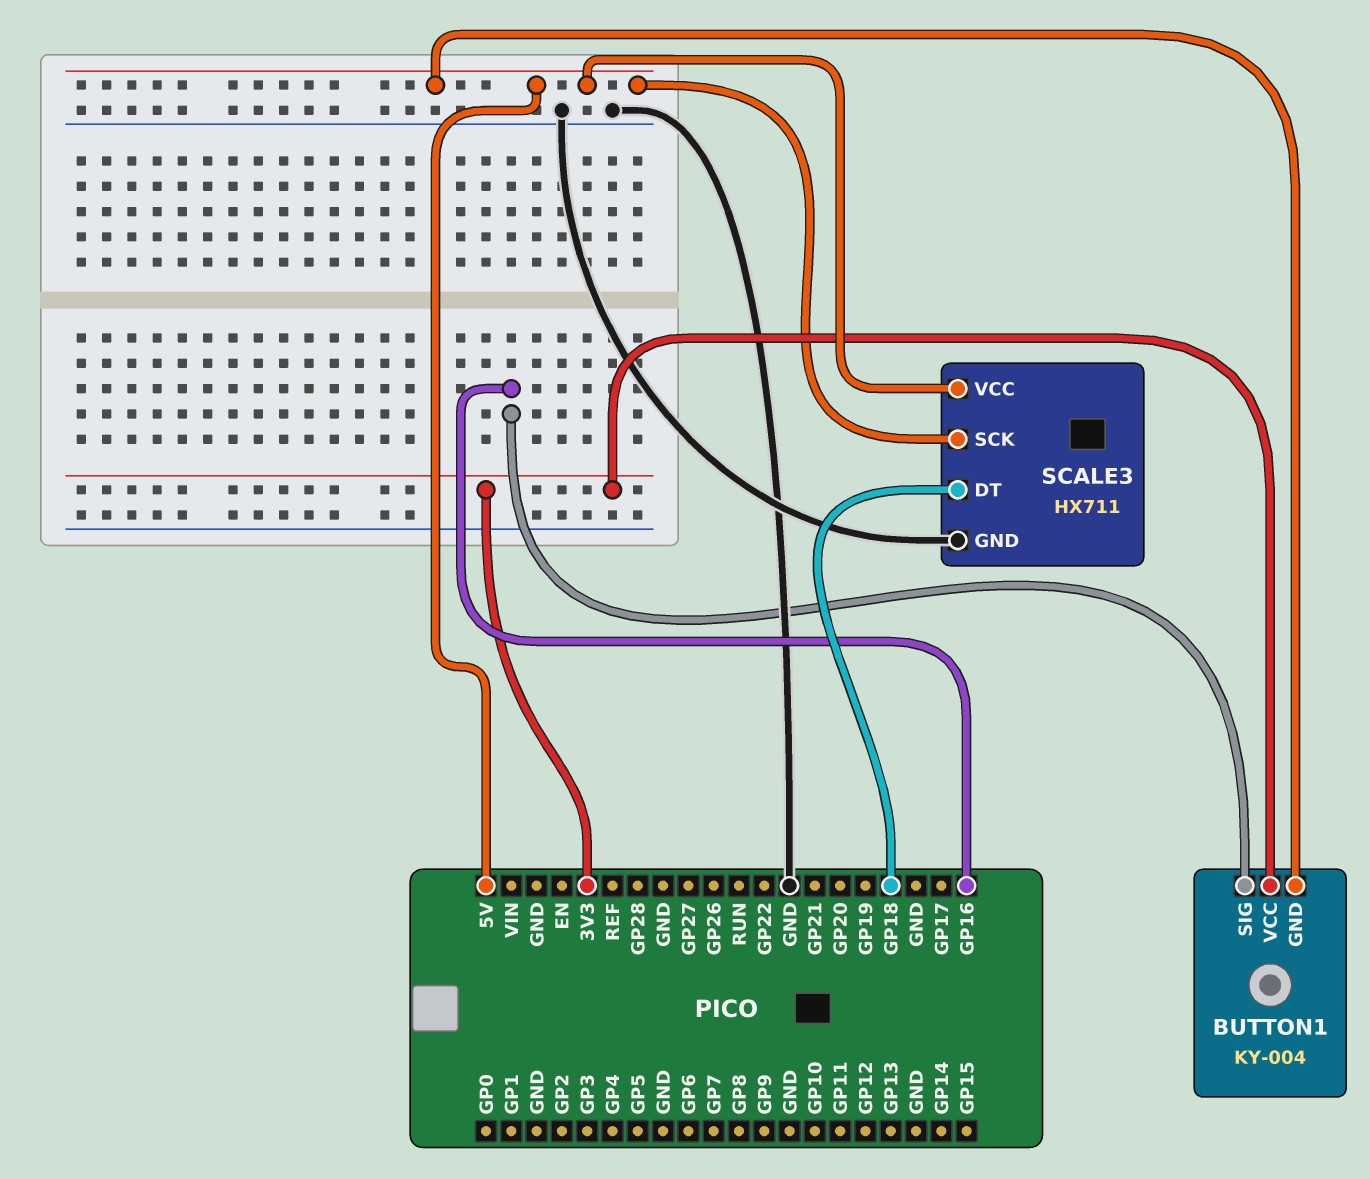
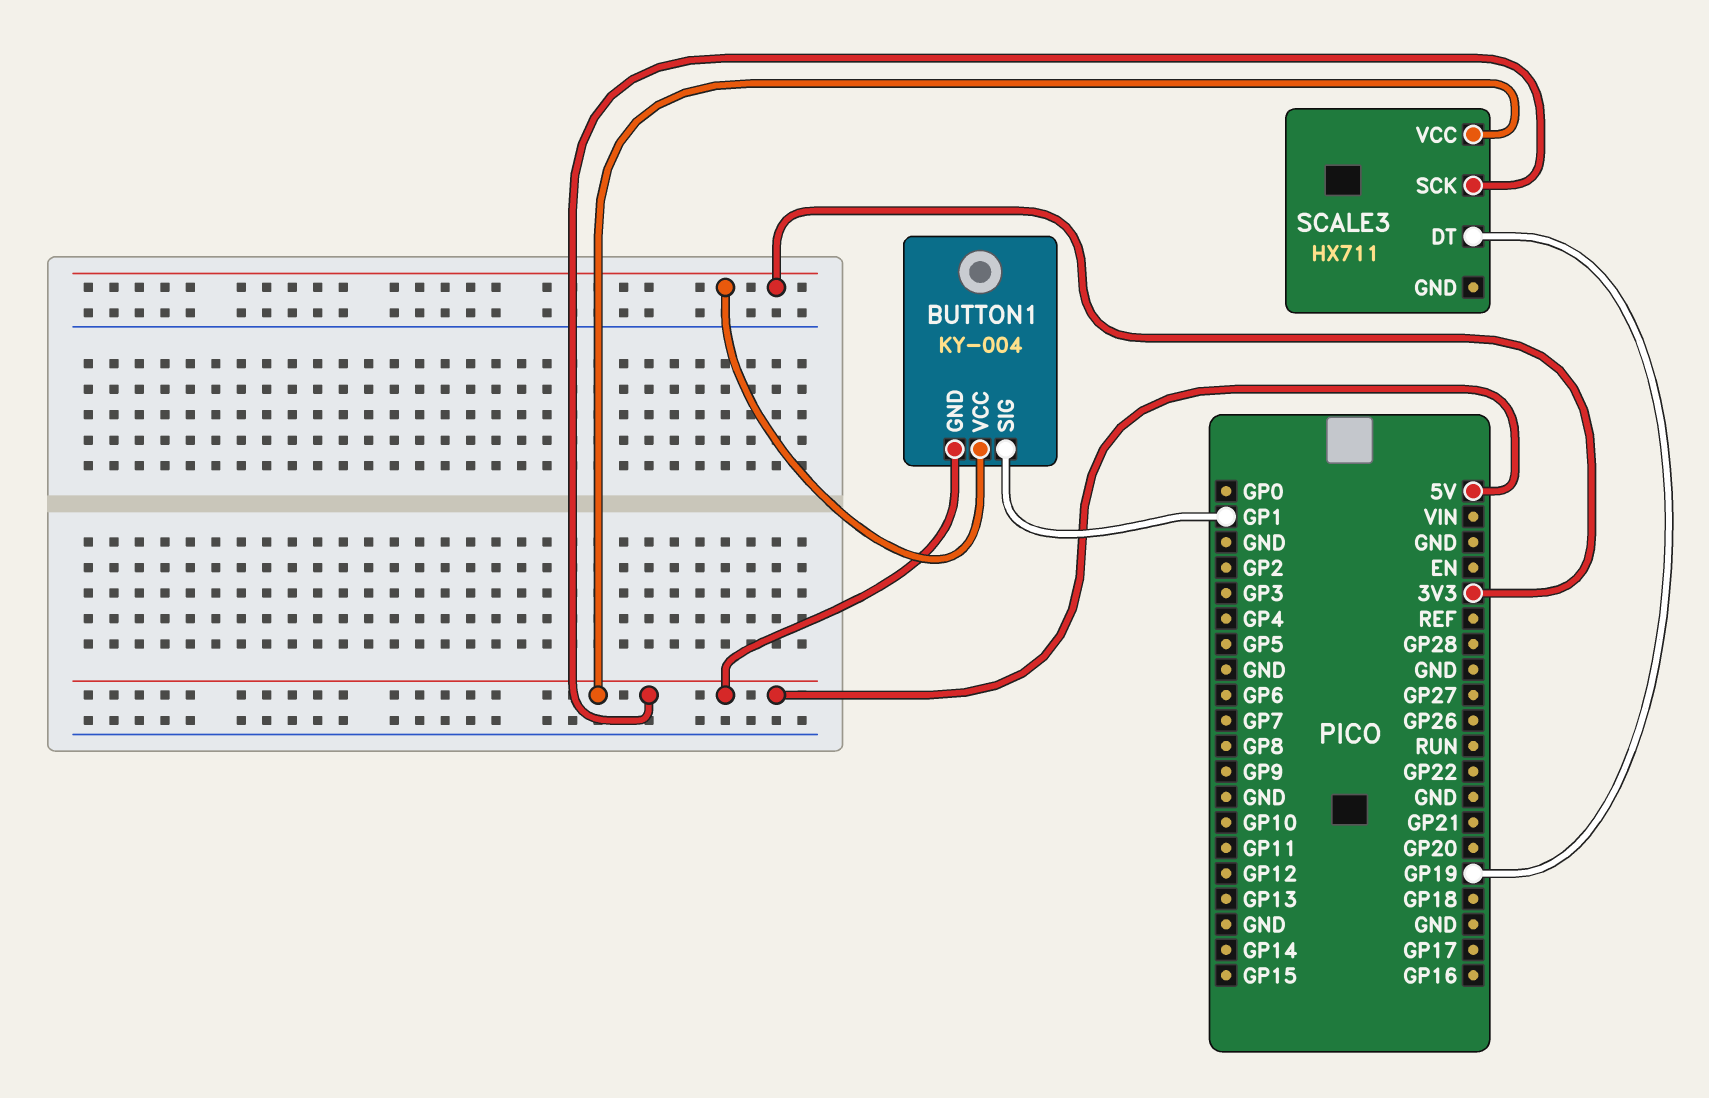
BUTTON1 pin SIG: GP16 -> GP1
SCALE3 pin DT: GP18 -> GP19
SCALE3 pin GND: GND -> none

